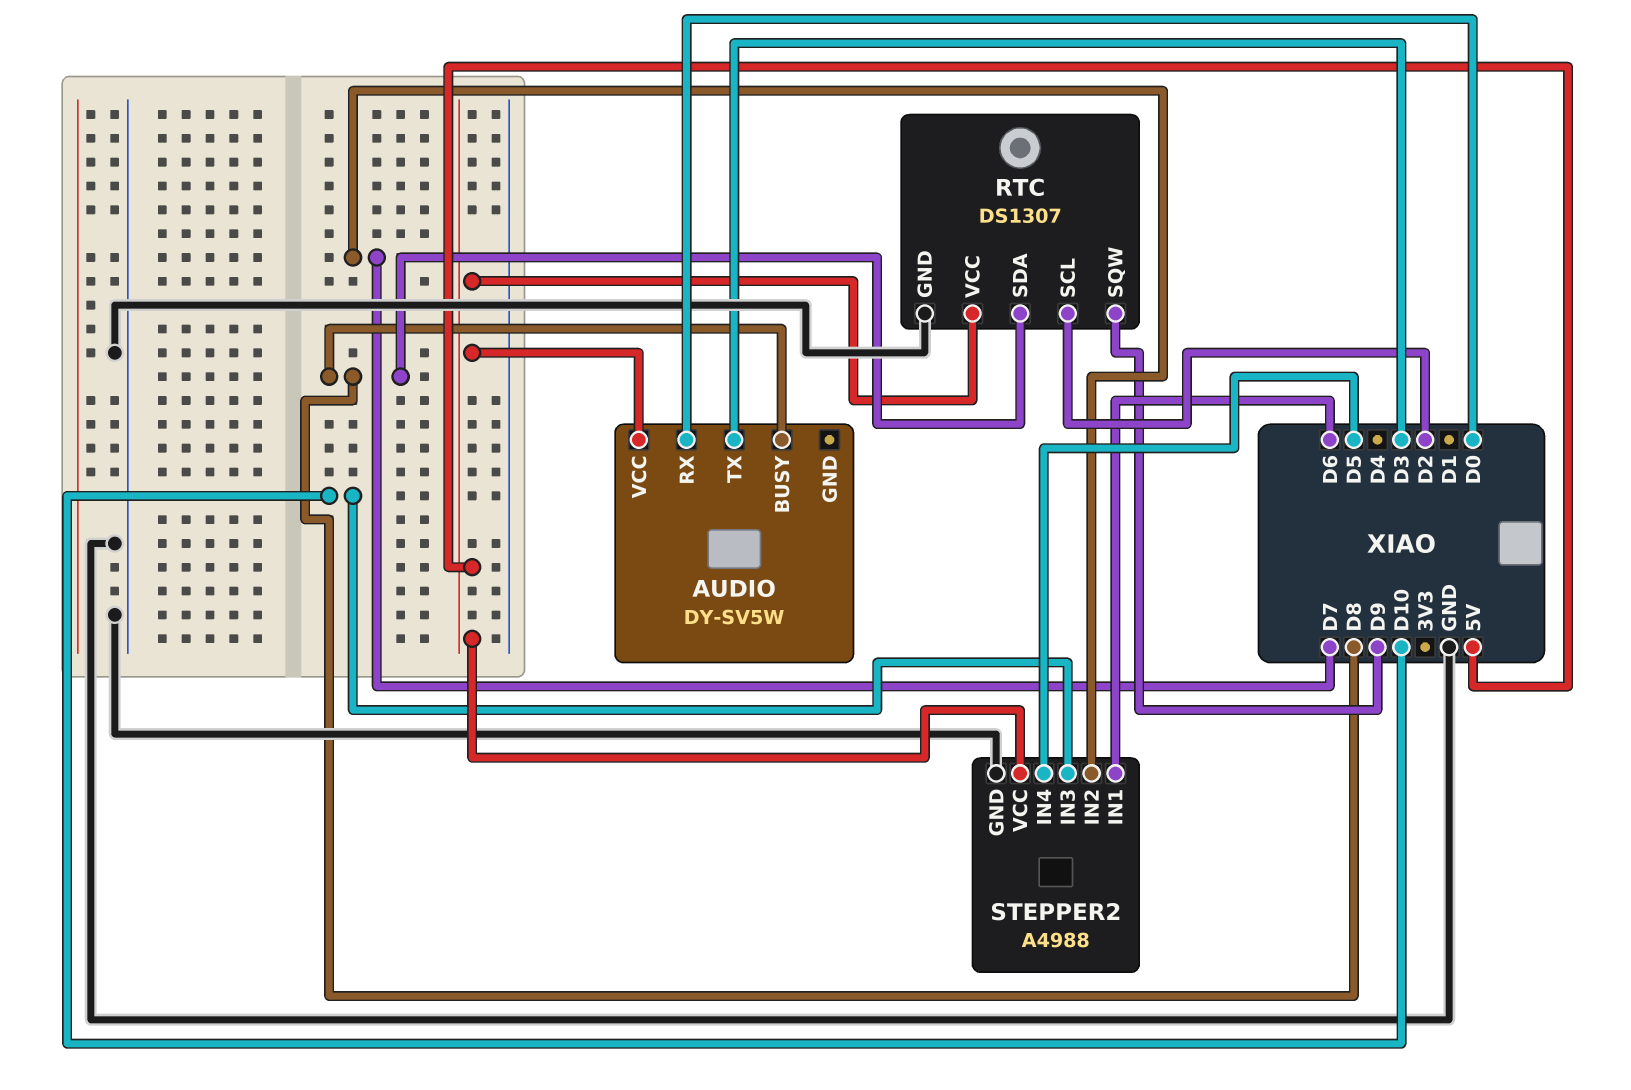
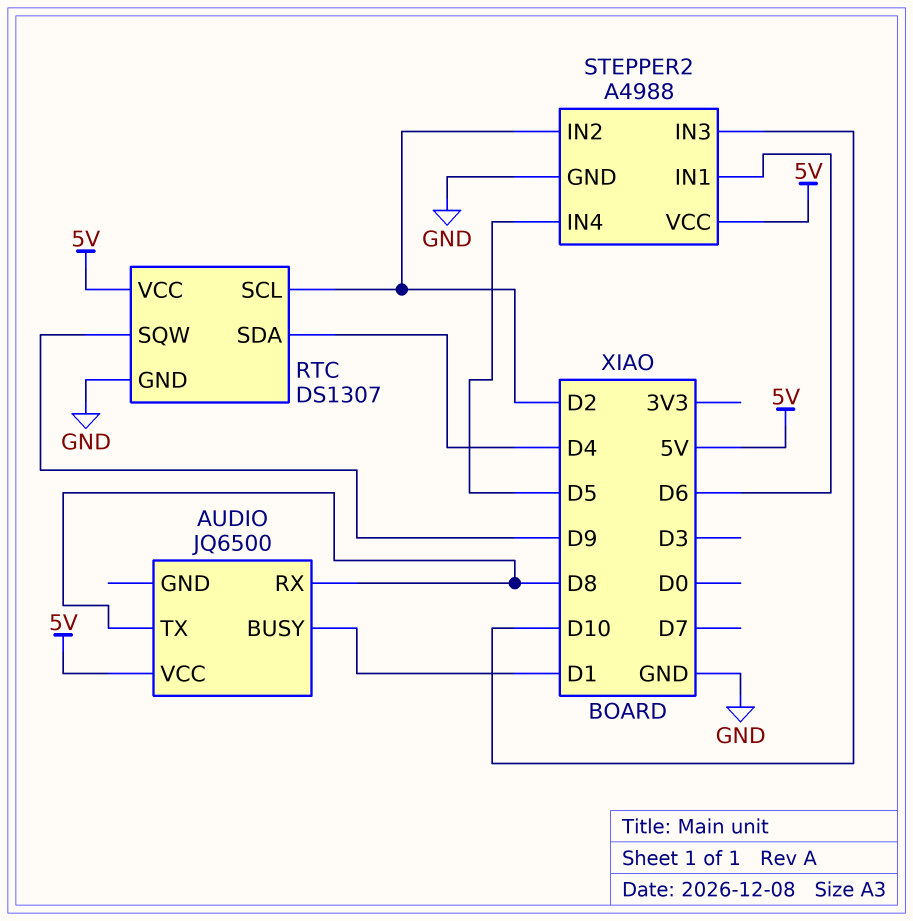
AUDIO: DY-SV5W -> JQ6500
AUDIO pin BUSY: D8 -> D1
AUDIO pin RX: D0 -> D8
AUDIO pin TX: D3 -> D8
RTC pin SDA: D8 -> D4
STEPPER2 pin IN2: D7 -> D2

